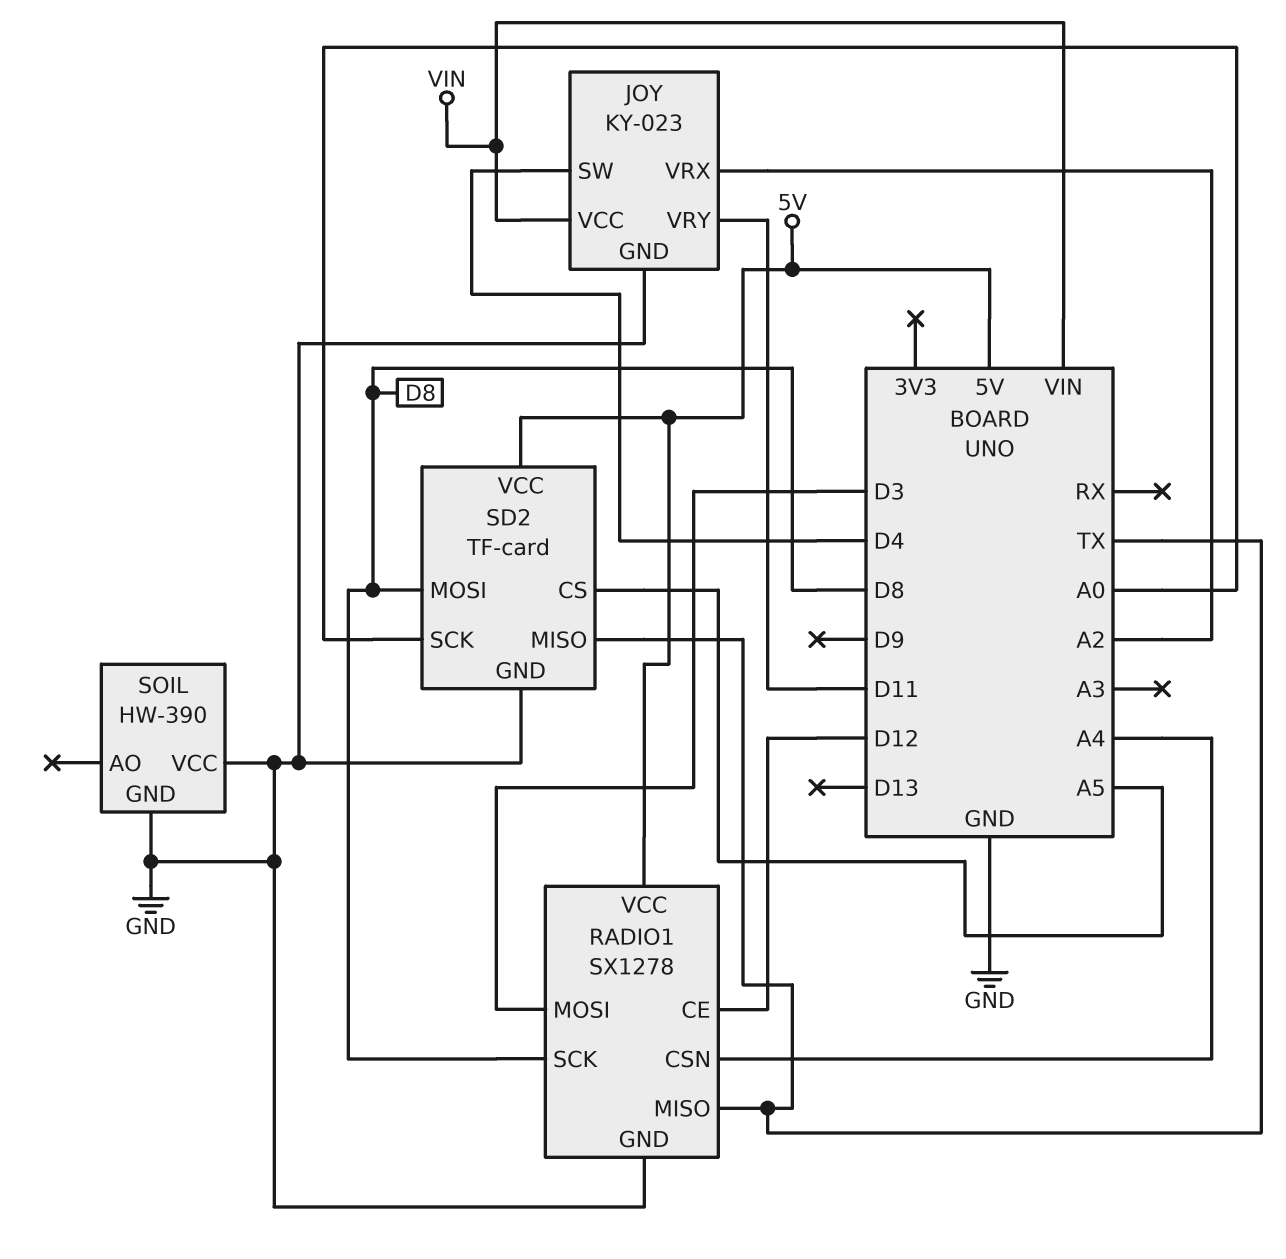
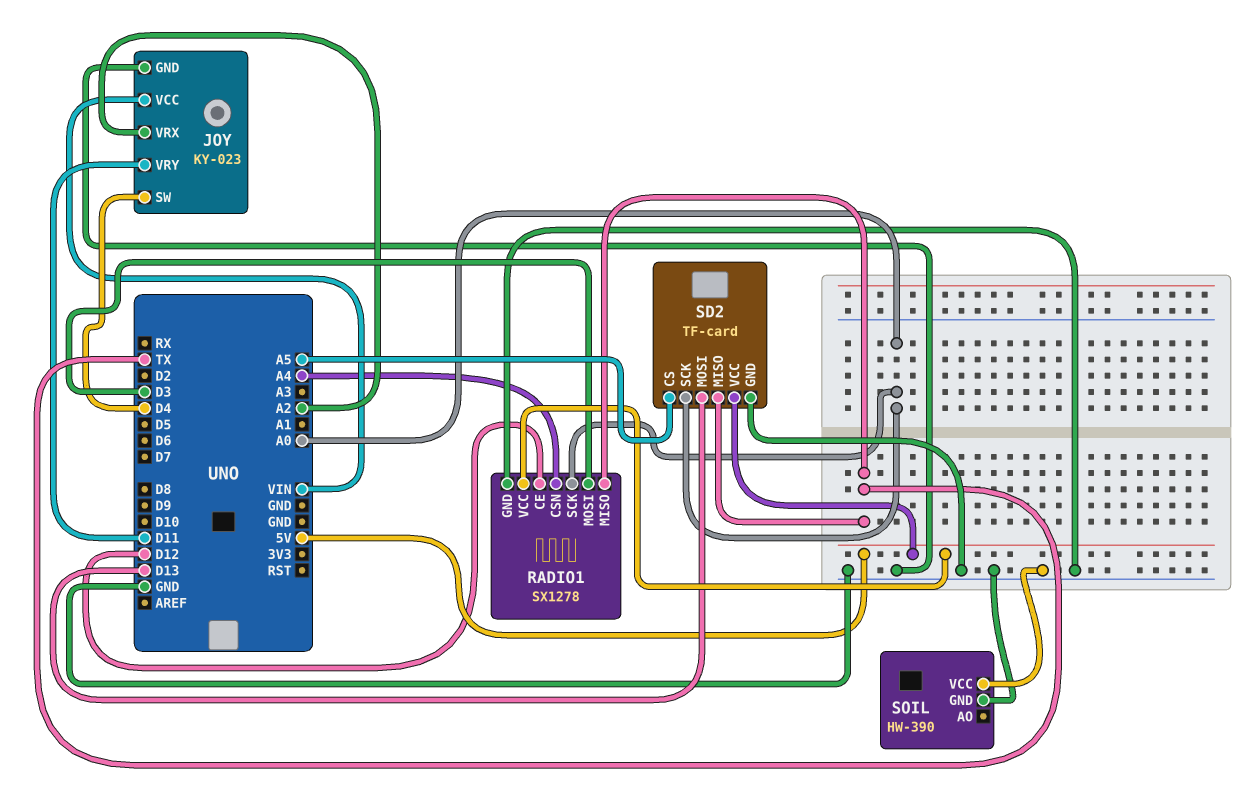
RADIO1 pin SCK: D8 -> A0
SD2 pin MOSI: D8 -> D13

